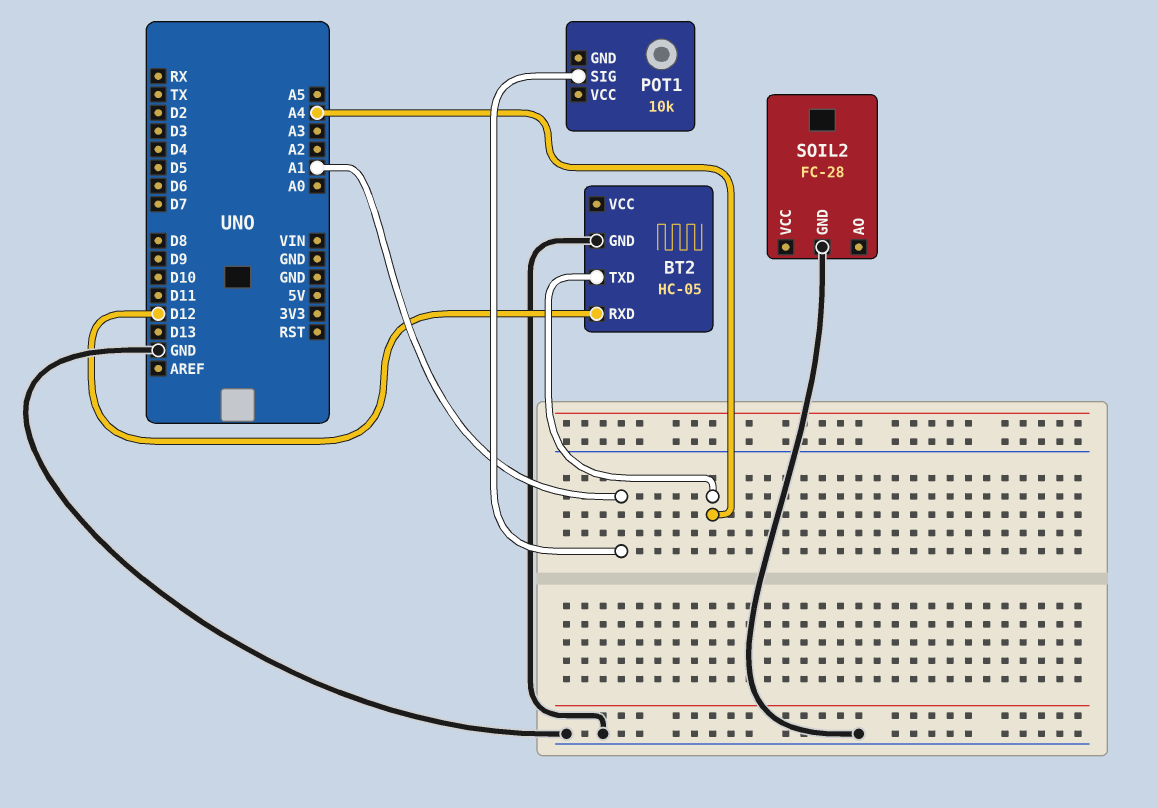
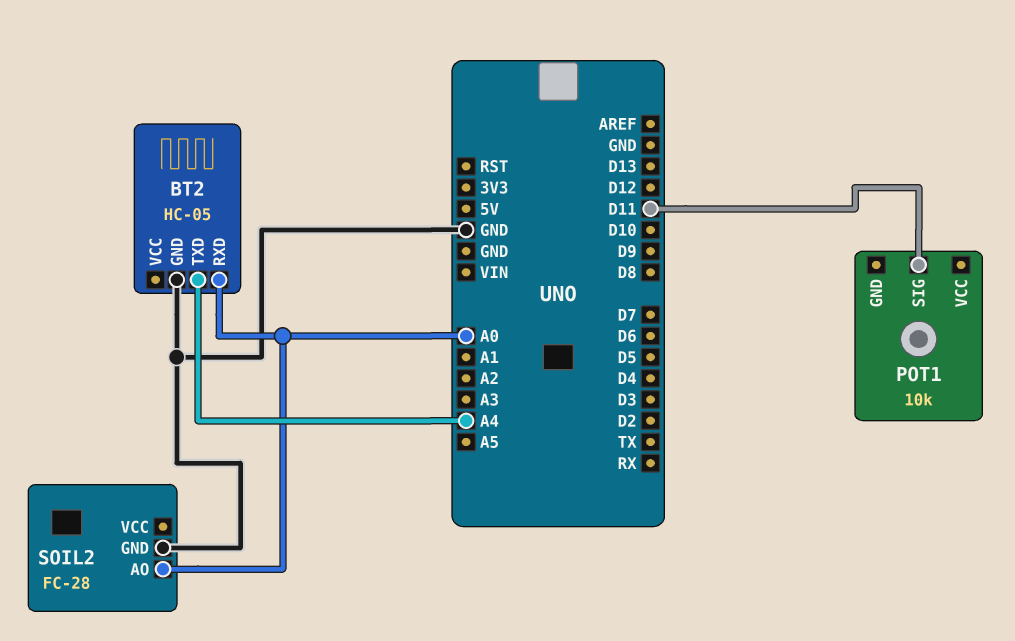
BT2 pin RXD: D12 -> A0
POT1 pin SIG: A1 -> D11
SOIL2 pin AO: none -> A0

